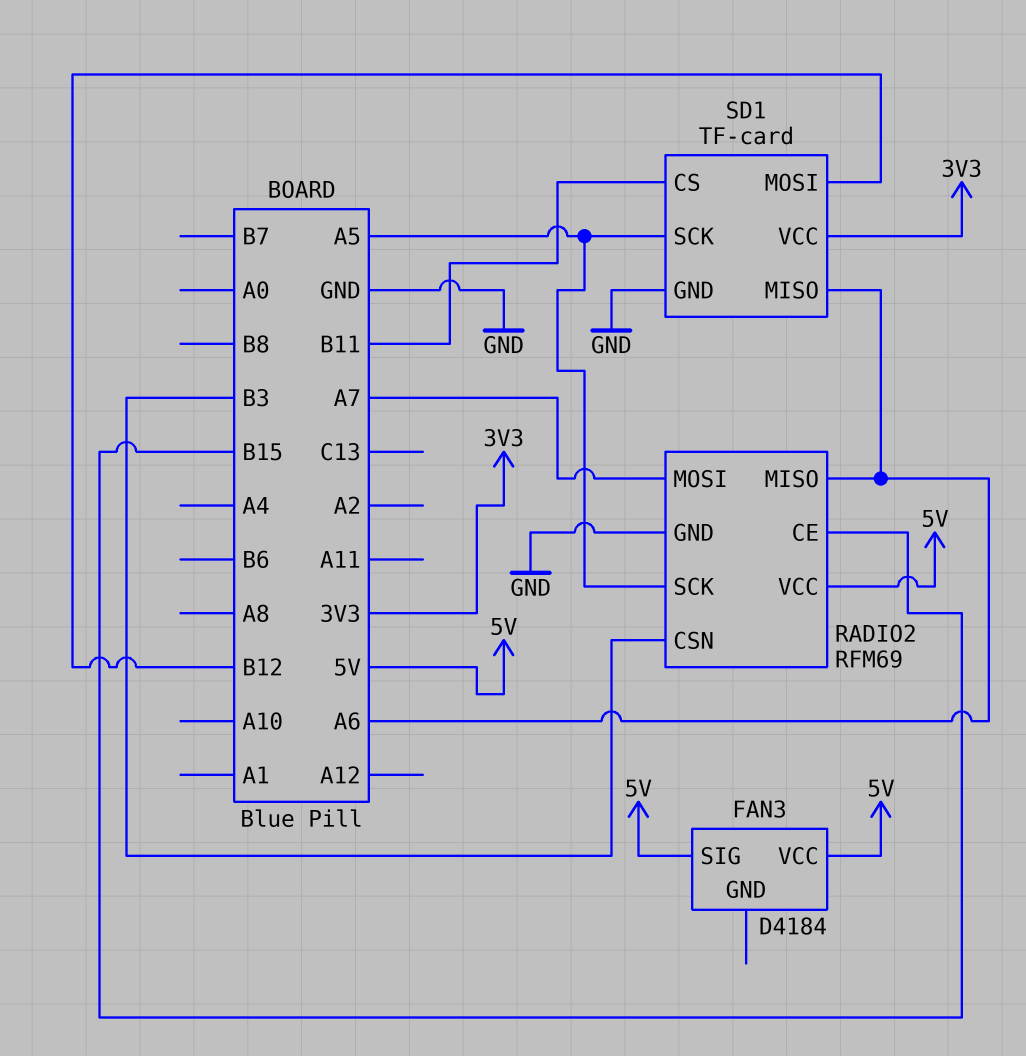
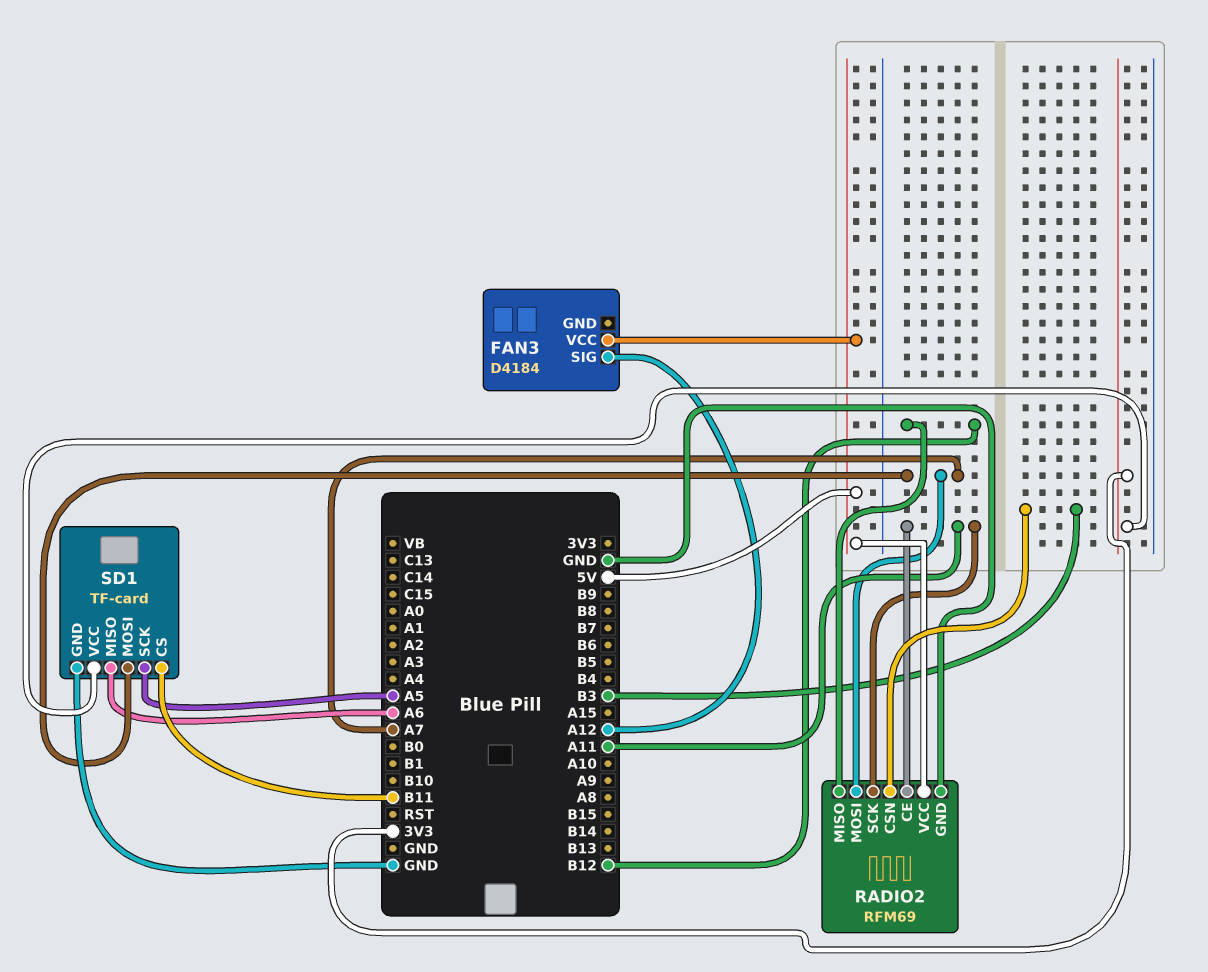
FAN3 pin SIG: 5V -> A12
RADIO2 pin CE: B15 -> A11
RADIO2 pin MISO: A6 -> B12
RADIO2 pin SCK: A5 -> A11
SD1 pin MOSI: B12 -> A7

